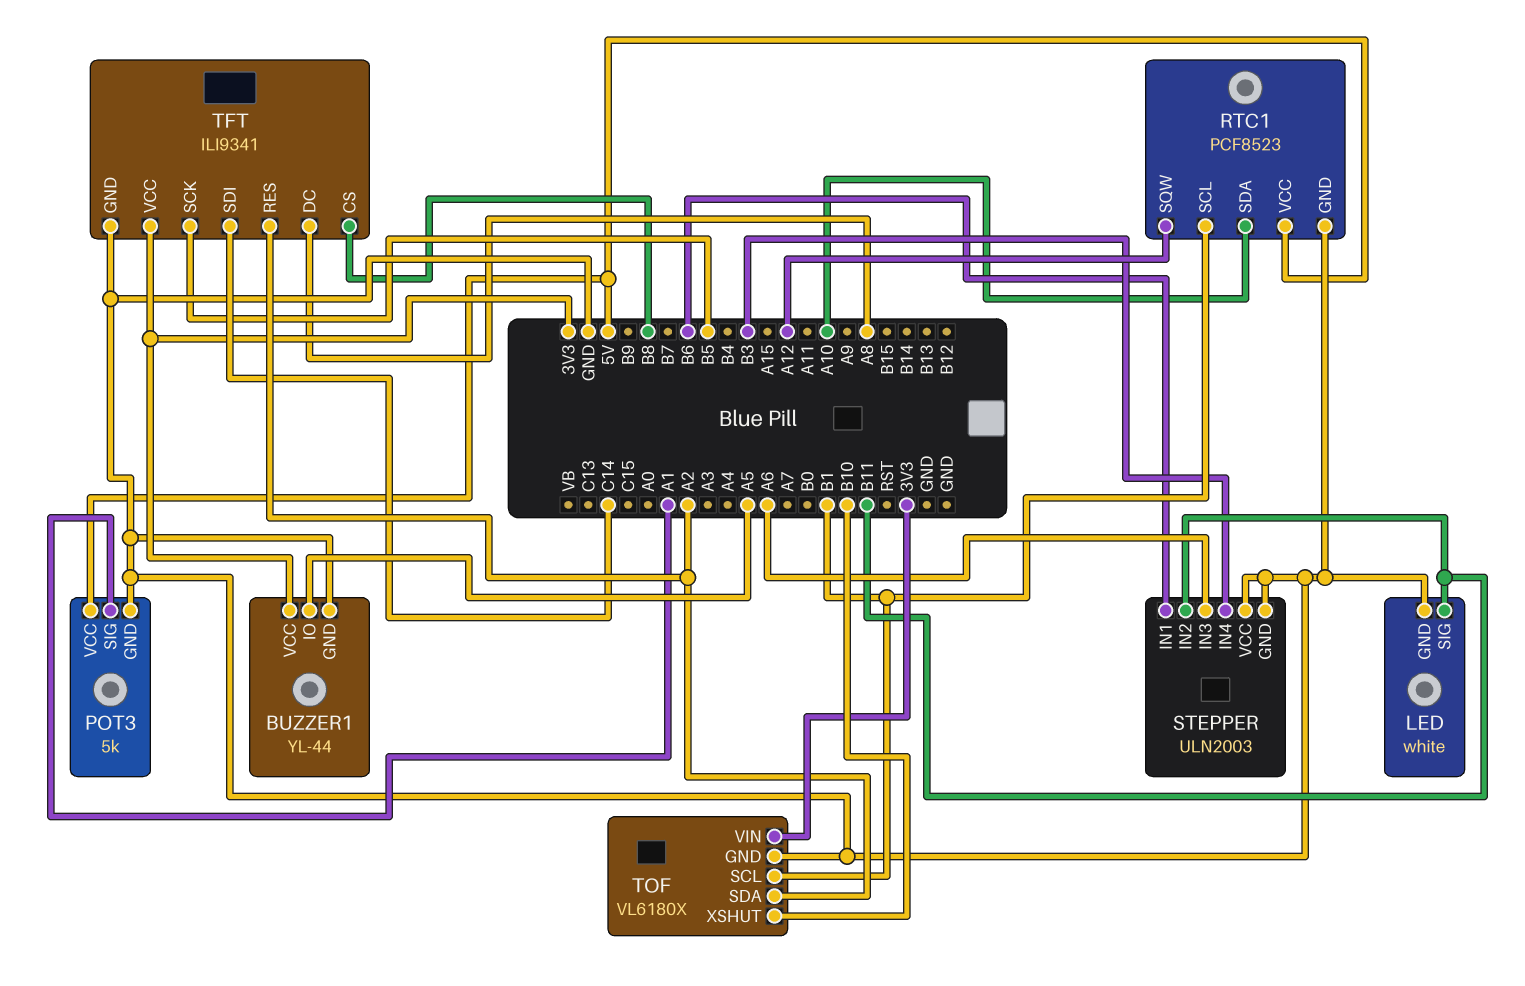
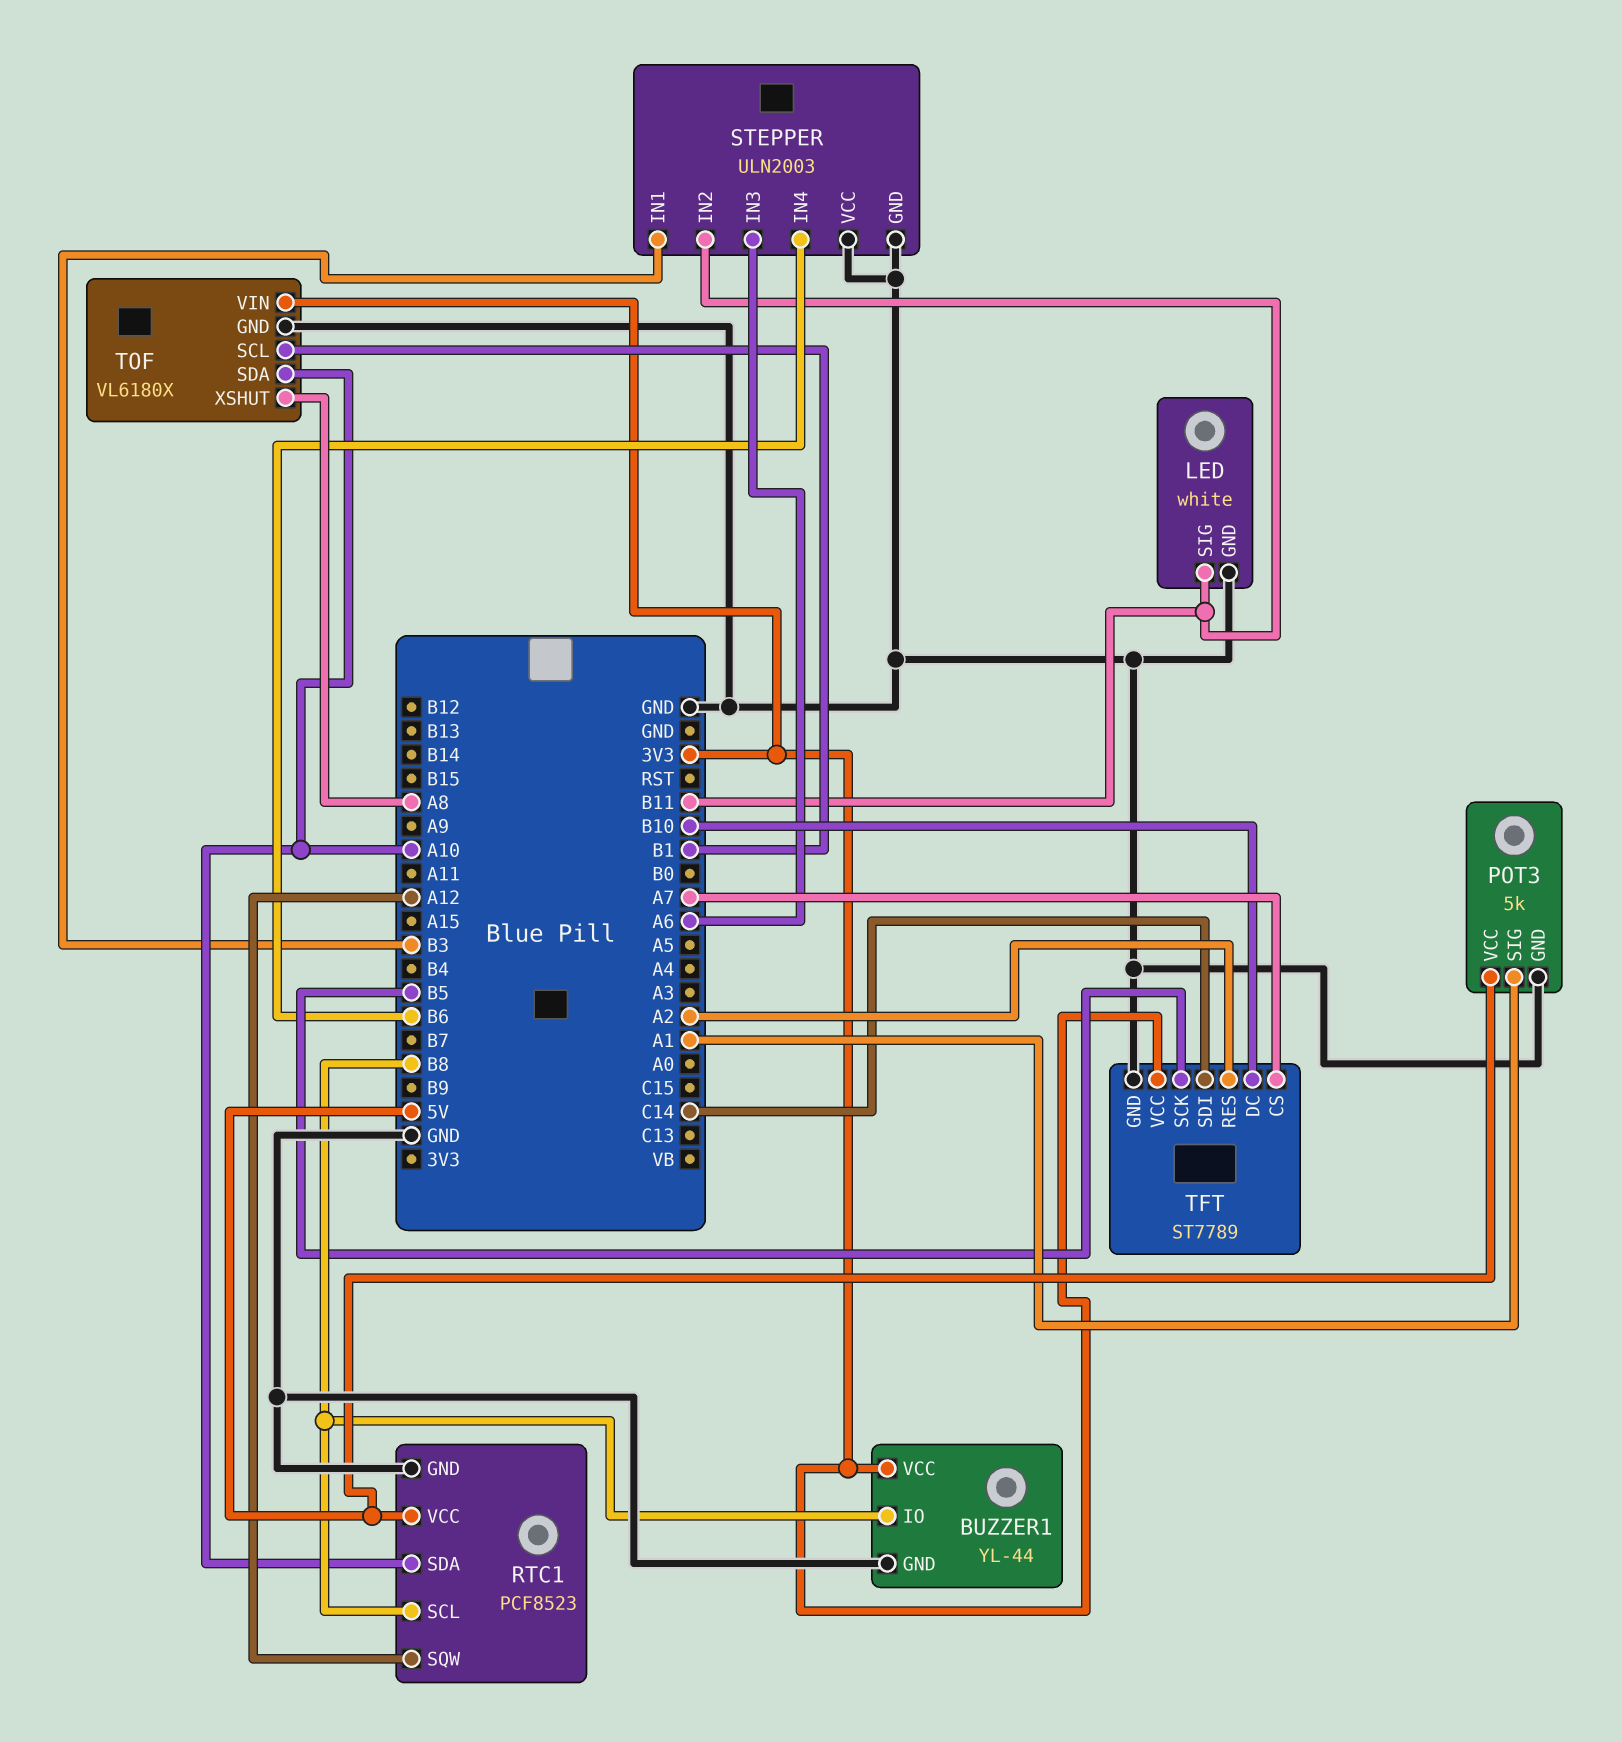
BUZZER1 pin IO: A5 -> B8
RTC1 pin SCL: B1 -> B8
STEPPER pin IN1: B6 -> B3
STEPPER pin IN4: B3 -> B6
TFT: ILI9341 -> ST7789
TFT pin CS: B8 -> A7
TFT pin DC: A8 -> B10
TOF pin SDA: A2 -> A10
TOF pin XSHUT: B10 -> A8

